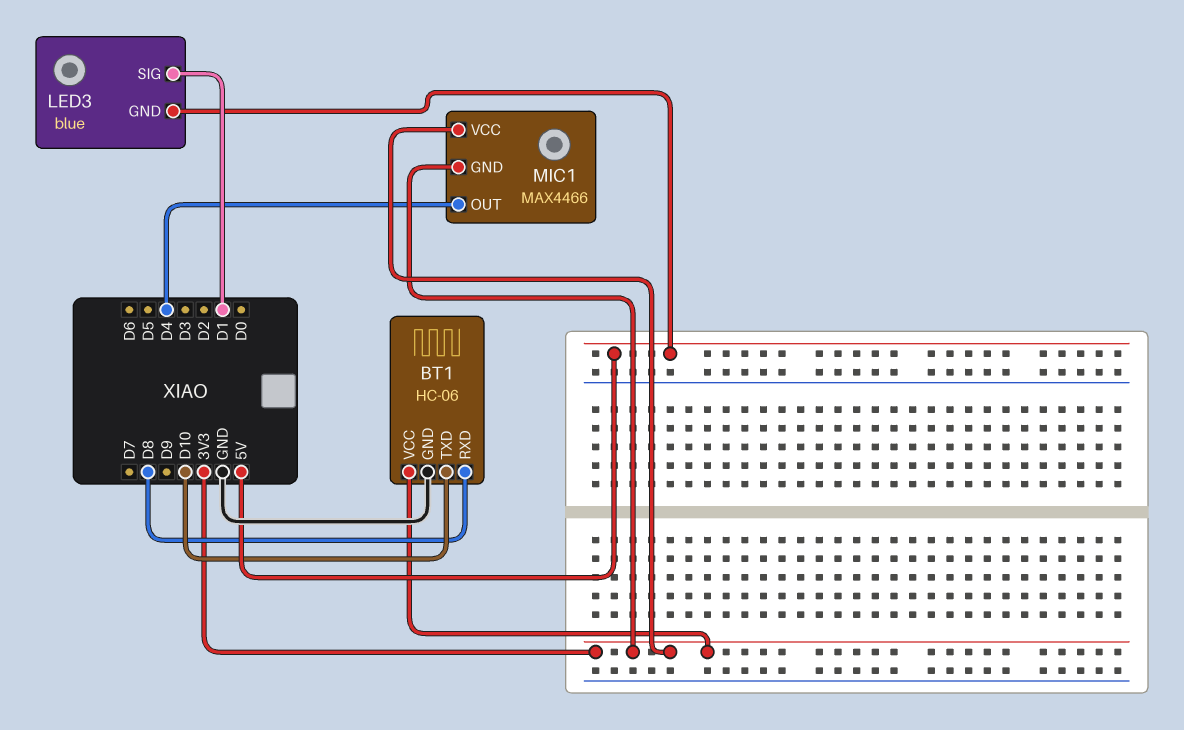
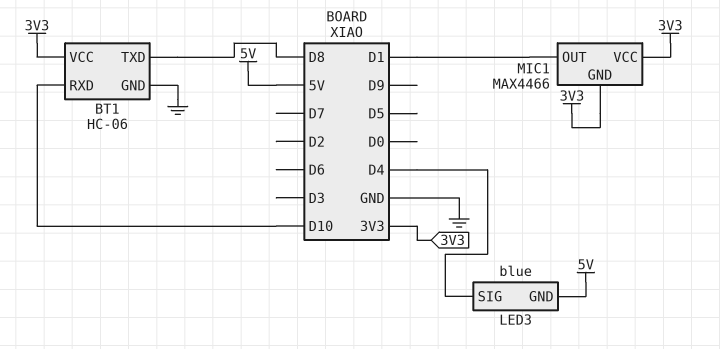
BT1 pin RXD: D8 -> D10
BT1 pin TXD: D10 -> D8
LED3 pin SIG: D1 -> D4
MIC1 pin OUT: D4 -> D1

